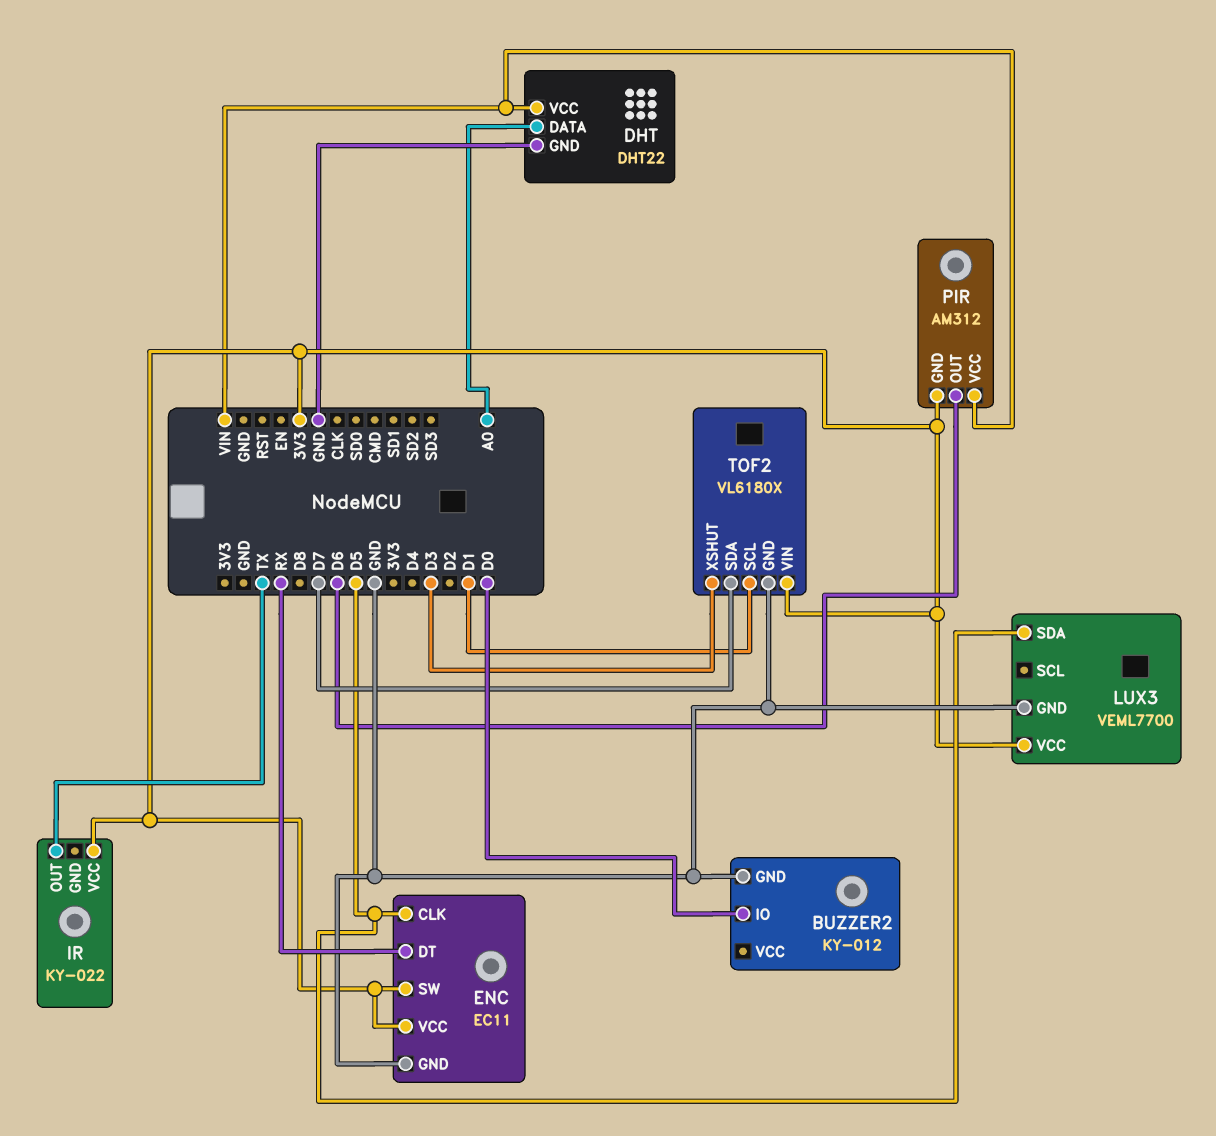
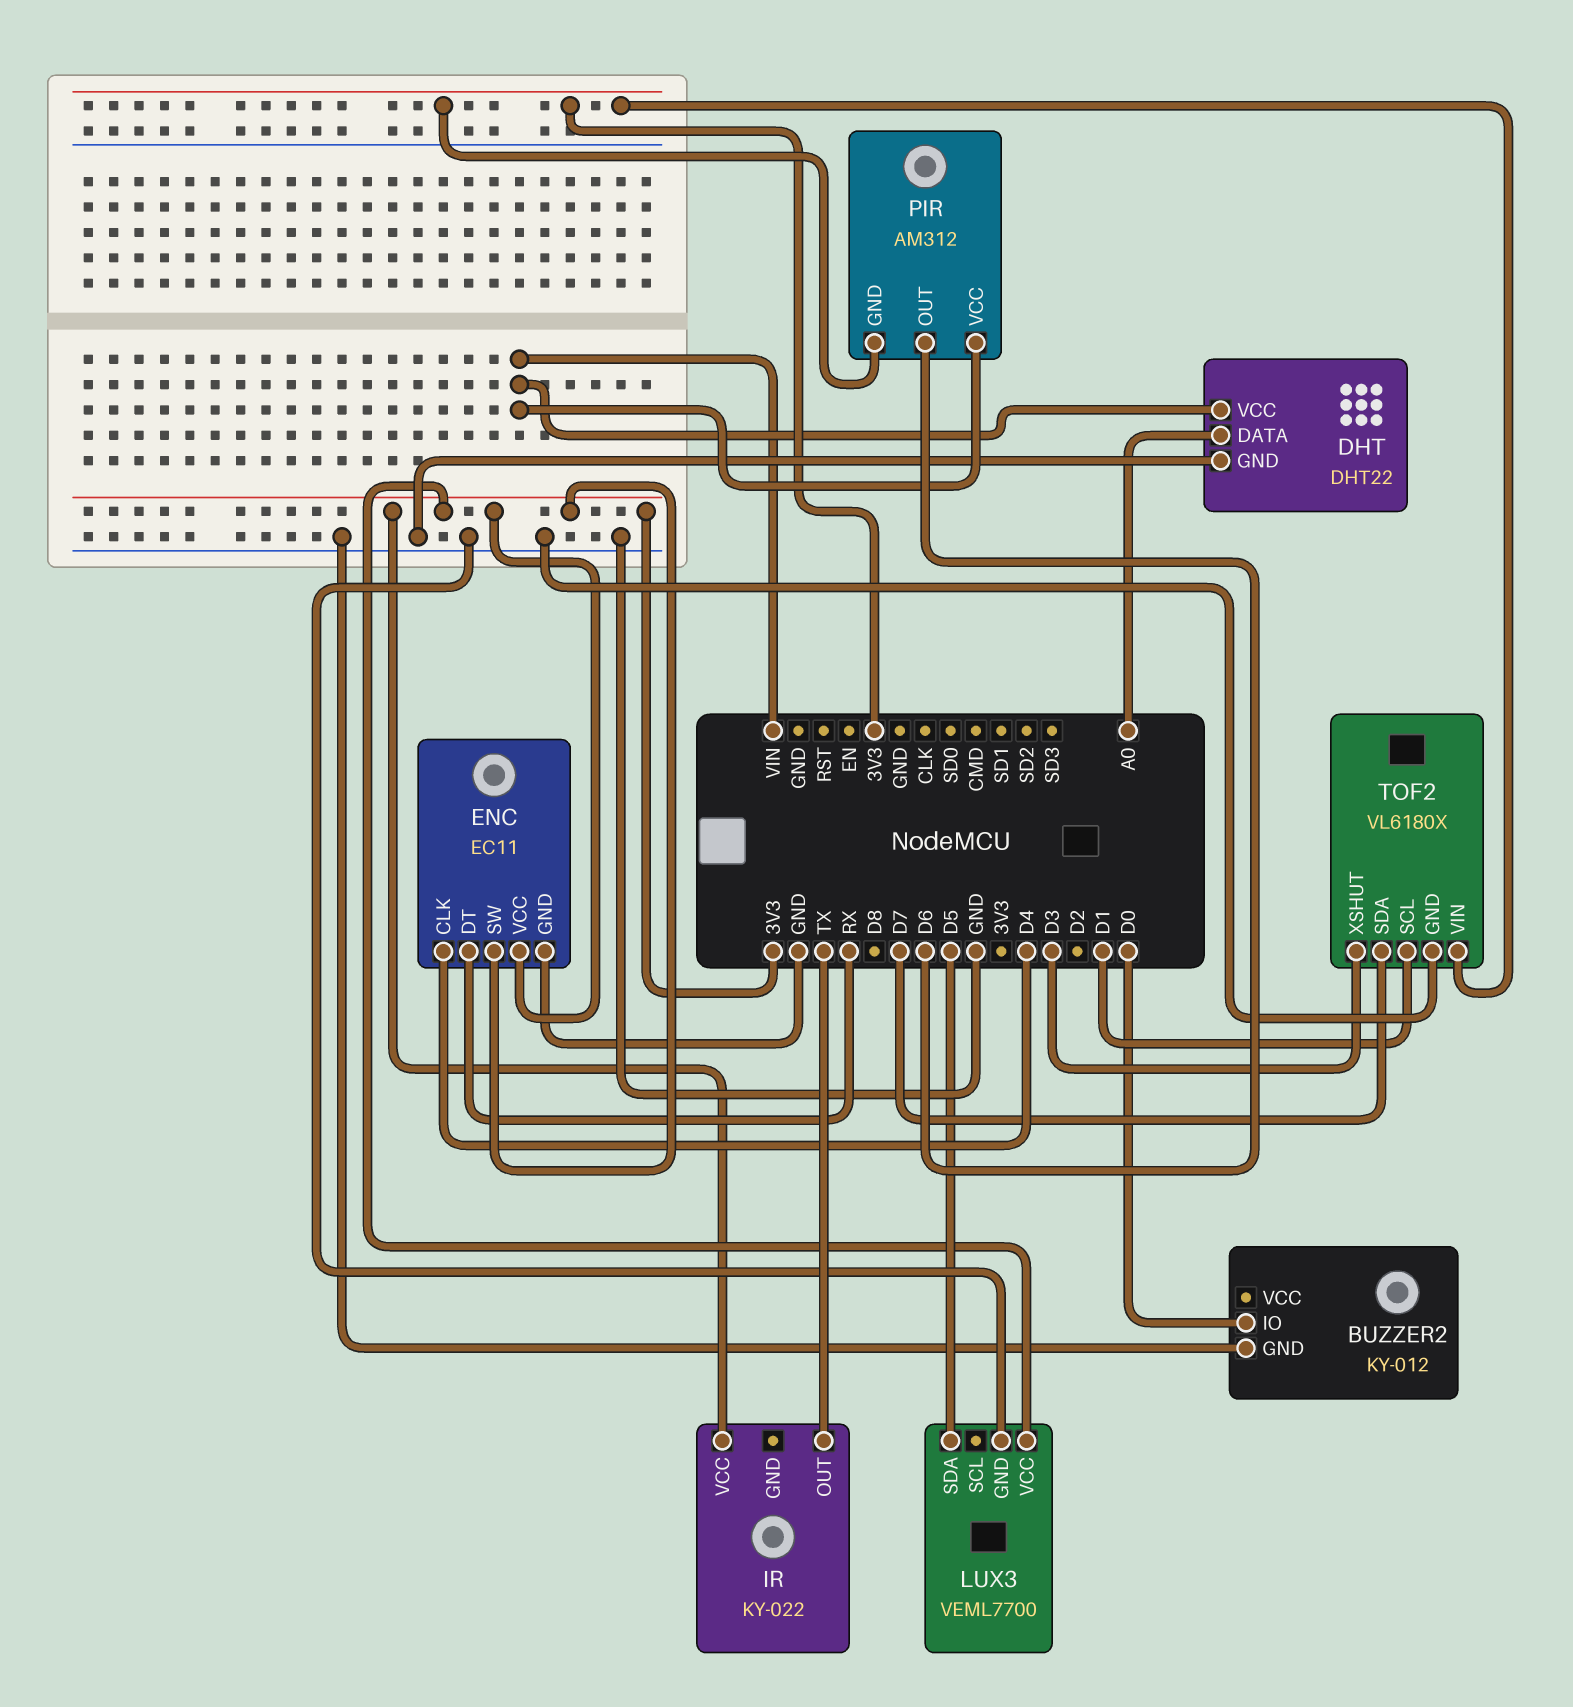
ENC pin CLK: D5 -> D4

